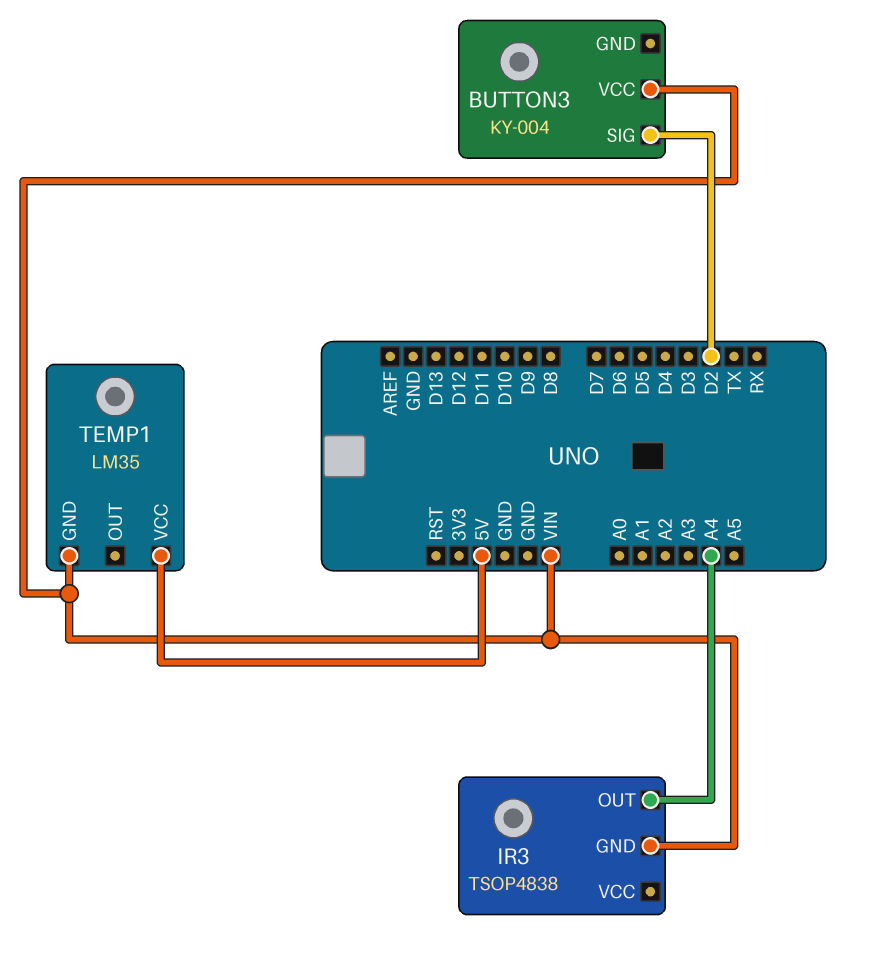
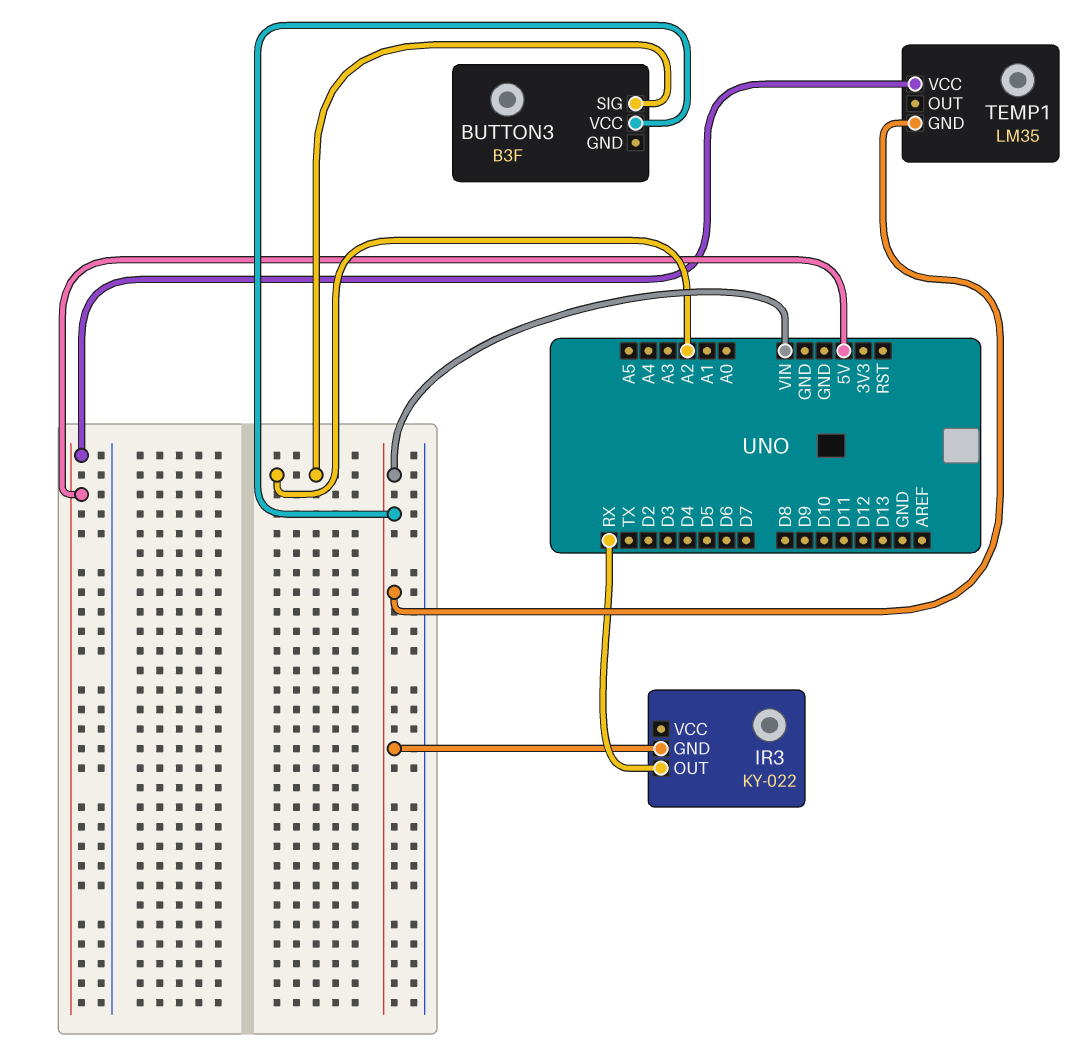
BUTTON3: KY-004 -> B3F
BUTTON3 pin SIG: D2 -> A2
IR3: TSOP4838 -> KY-022
IR3 pin OUT: A4 -> RX

